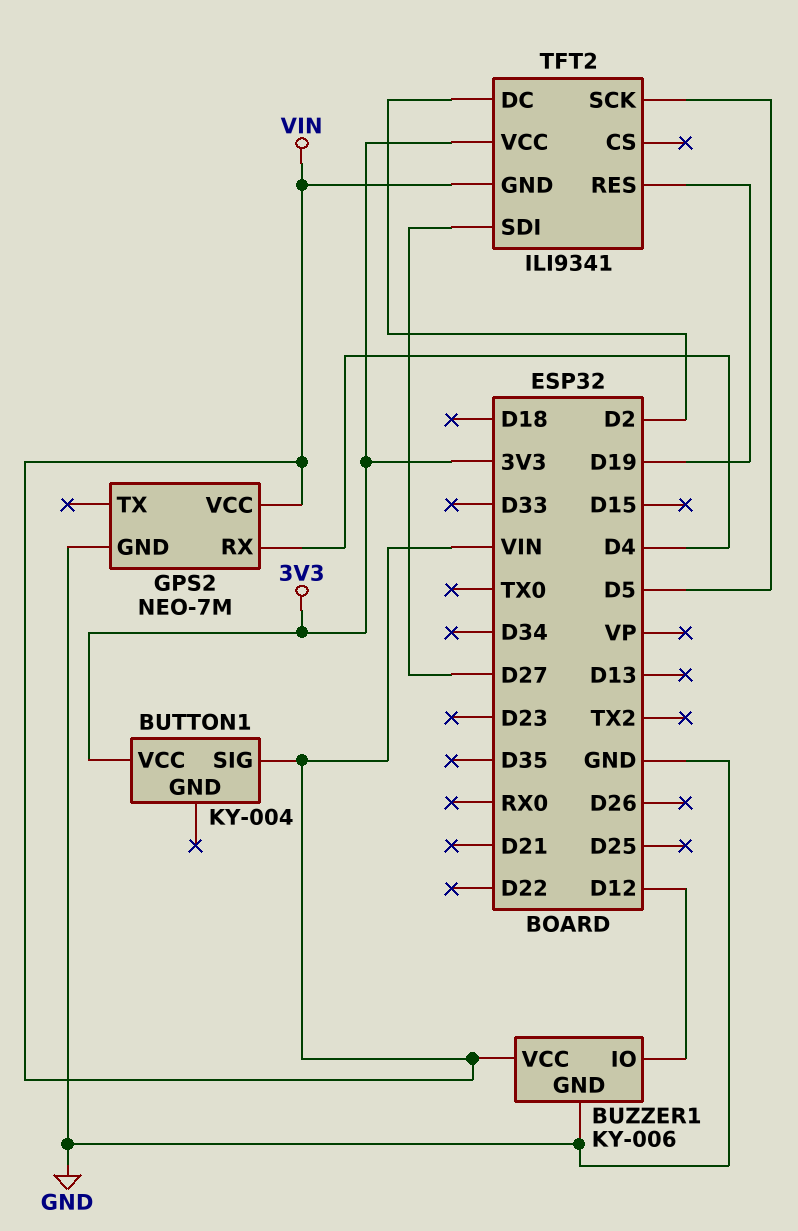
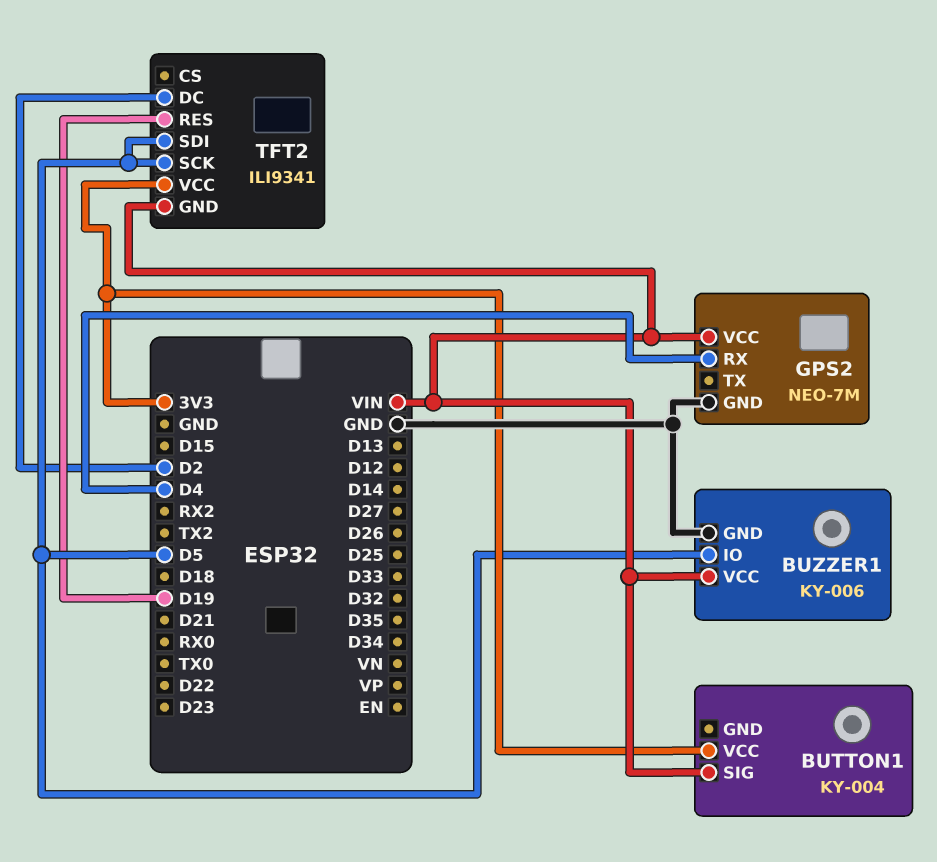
BUZZER1 pin IO: D12 -> D5
TFT2 pin SDI: D27 -> D5

